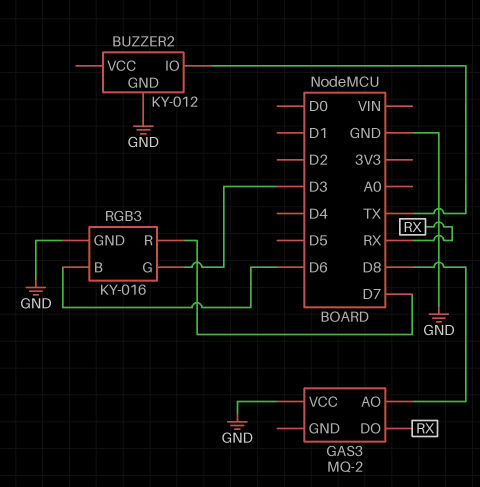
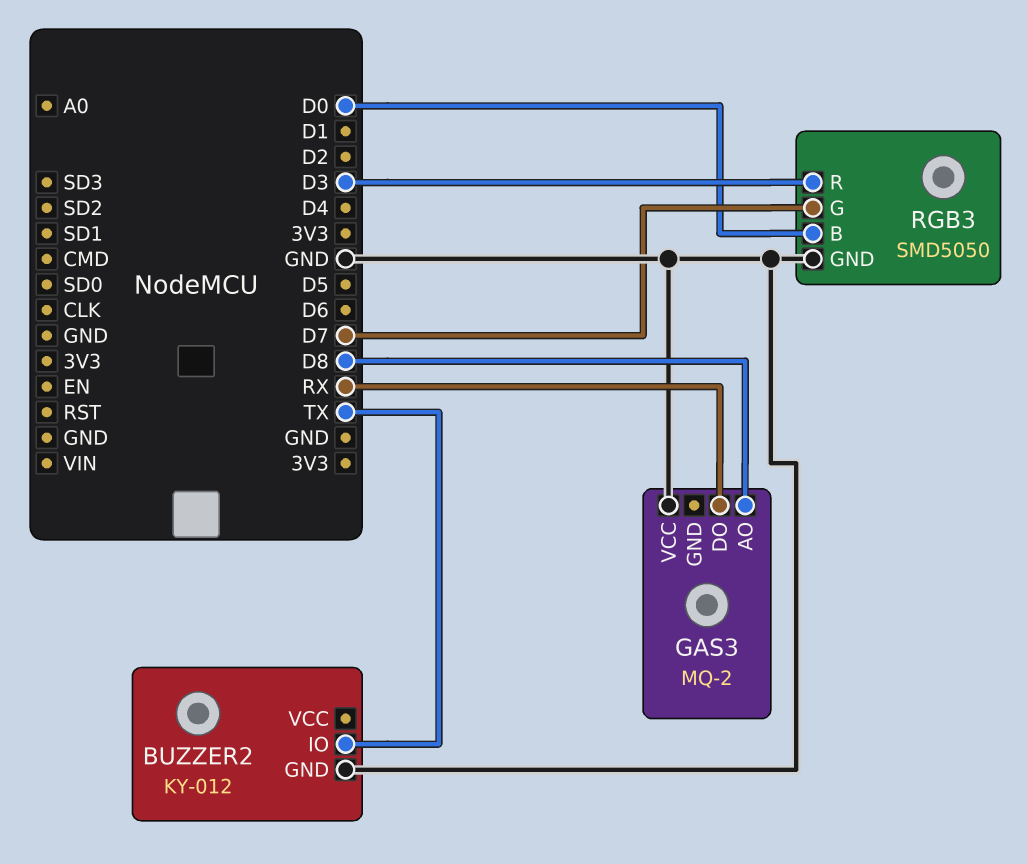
RGB3: KY-016 -> SMD5050
RGB3 pin B: D6 -> D0
RGB3 pin G: D3 -> D7
RGB3 pin R: D7 -> D3

